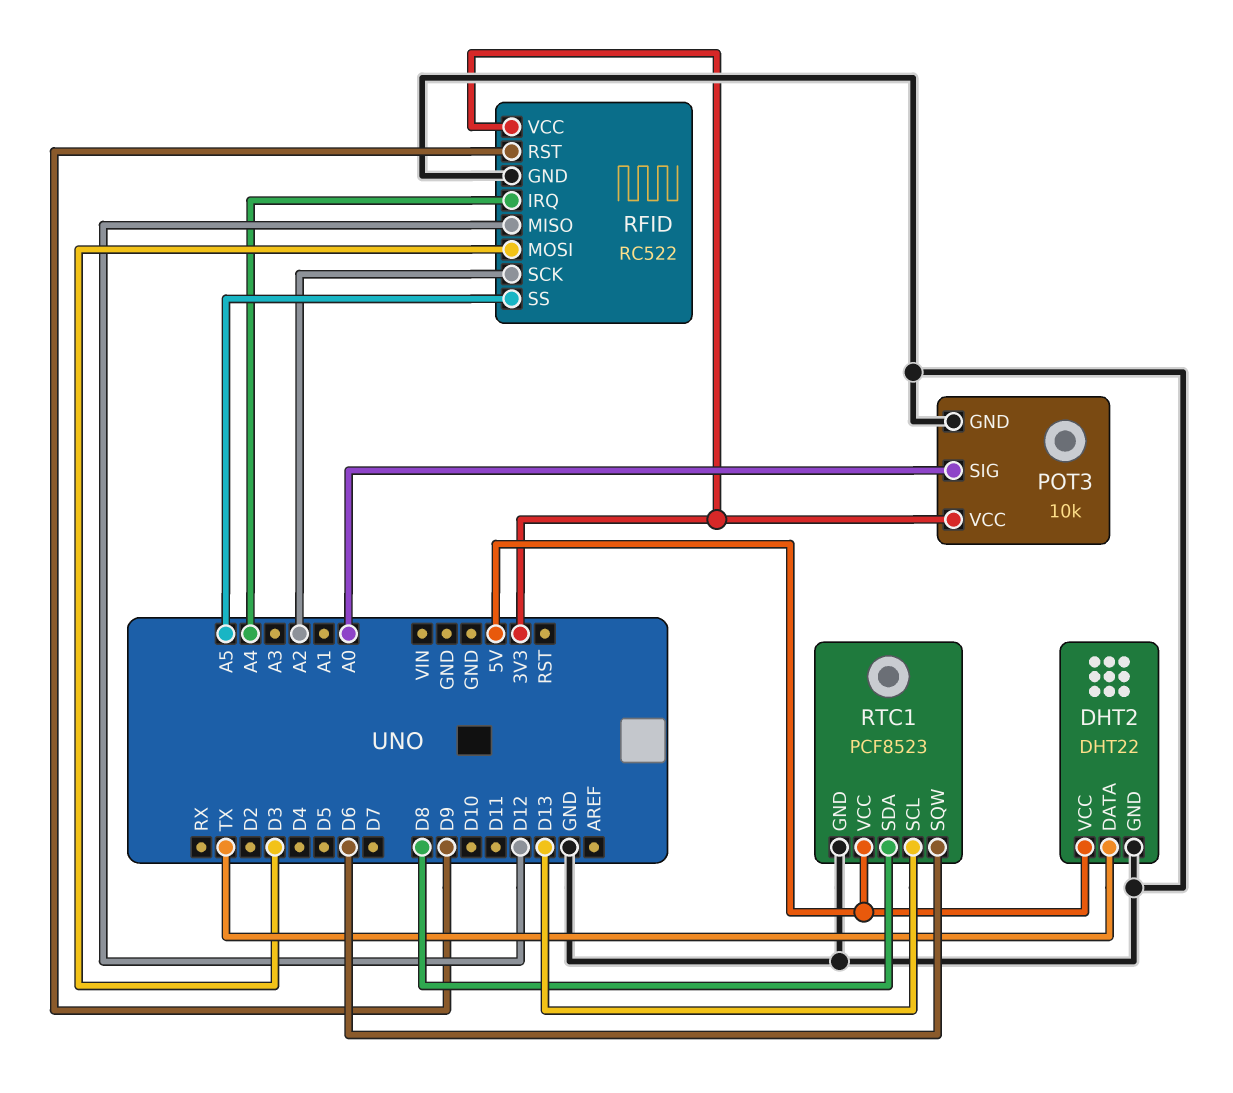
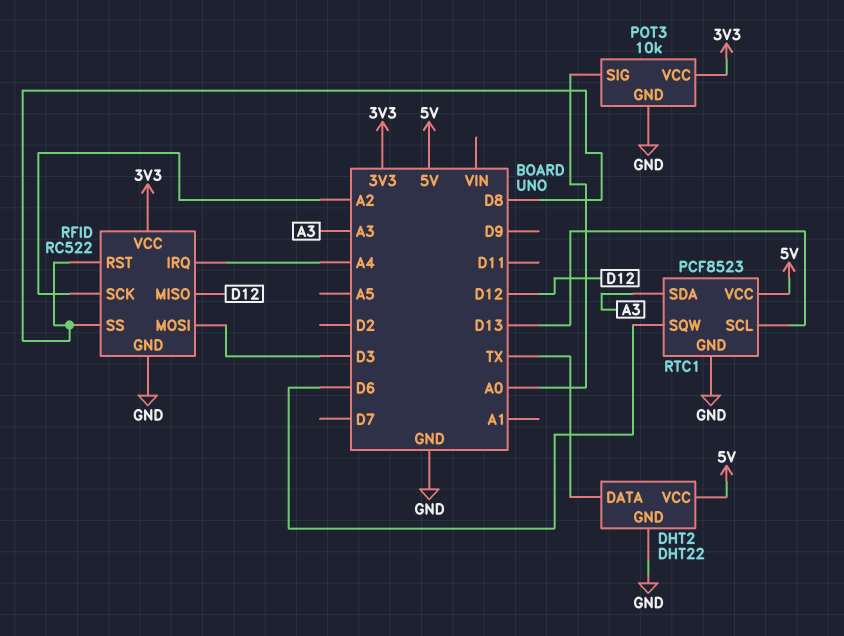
RFID pin RST: D9 -> D8
RFID pin SS: A5 -> D8
RTC1 pin SDA: D8 -> A3

